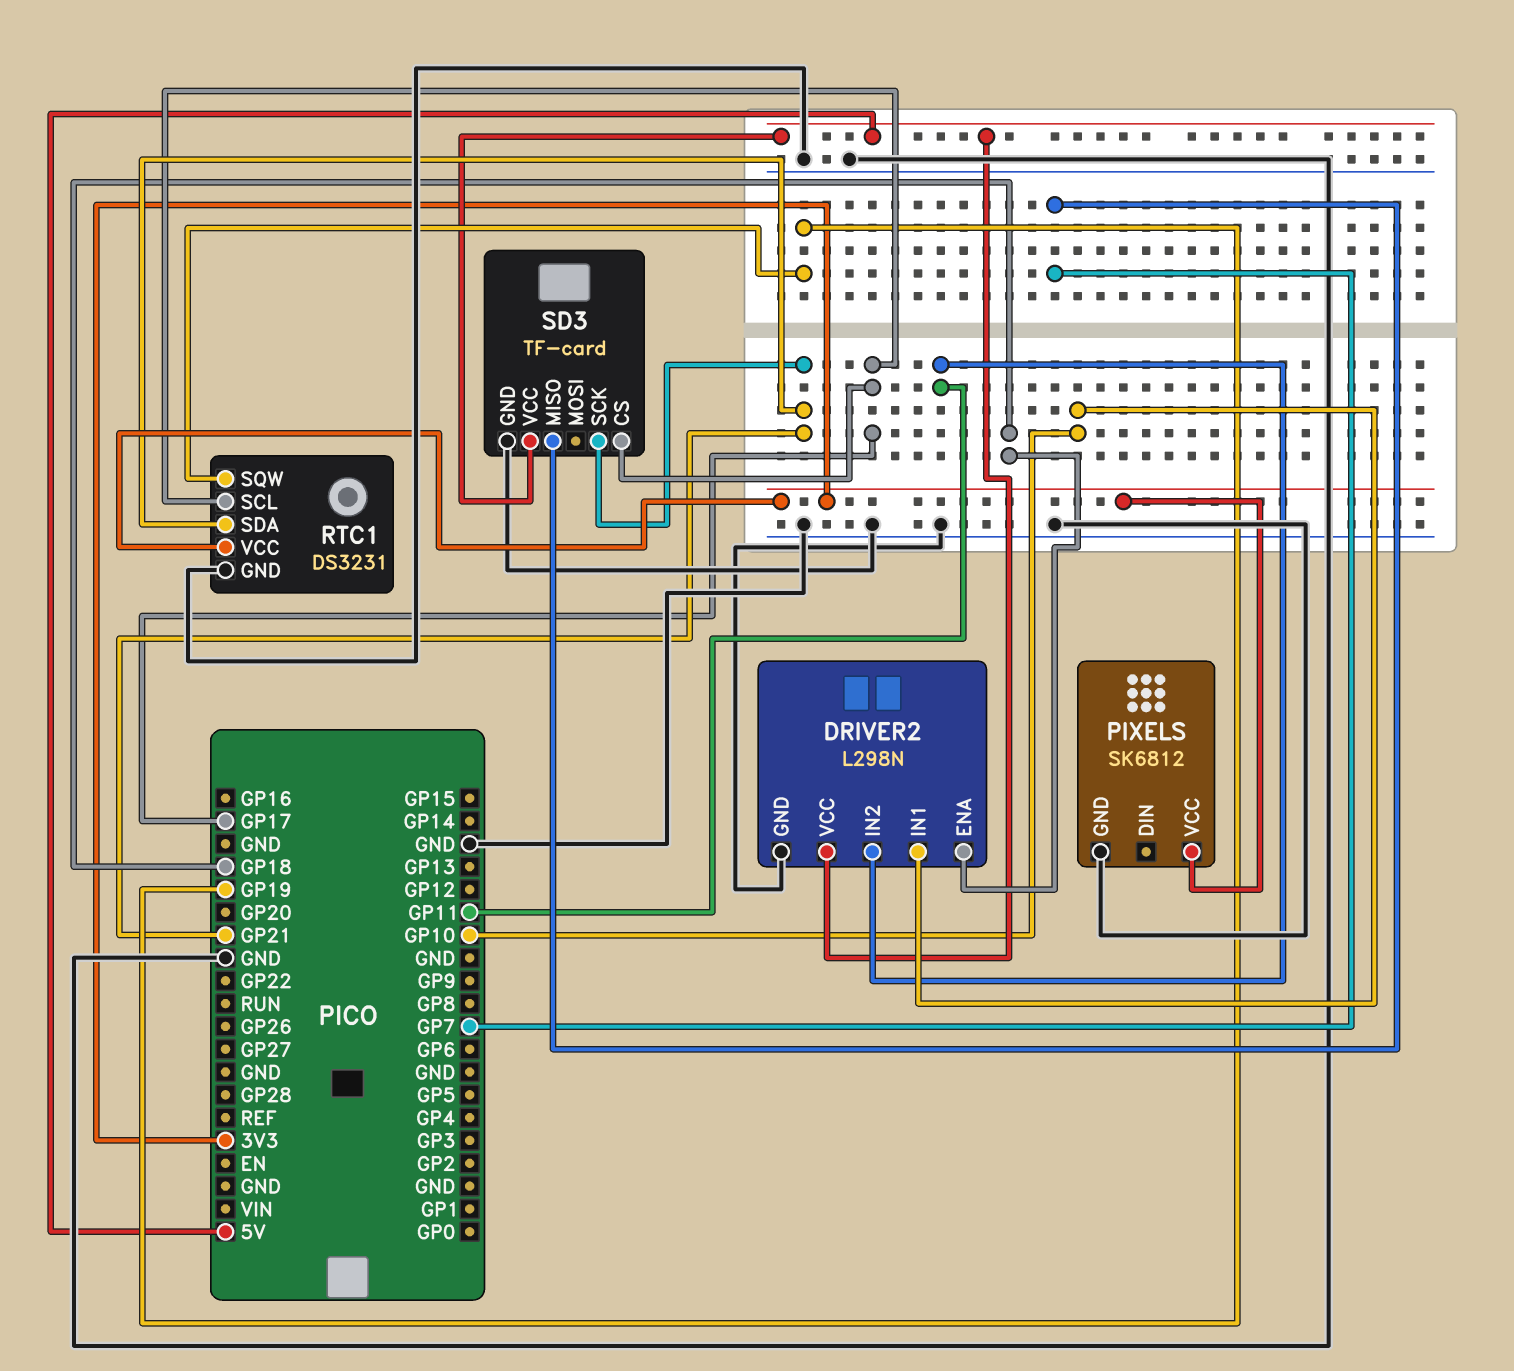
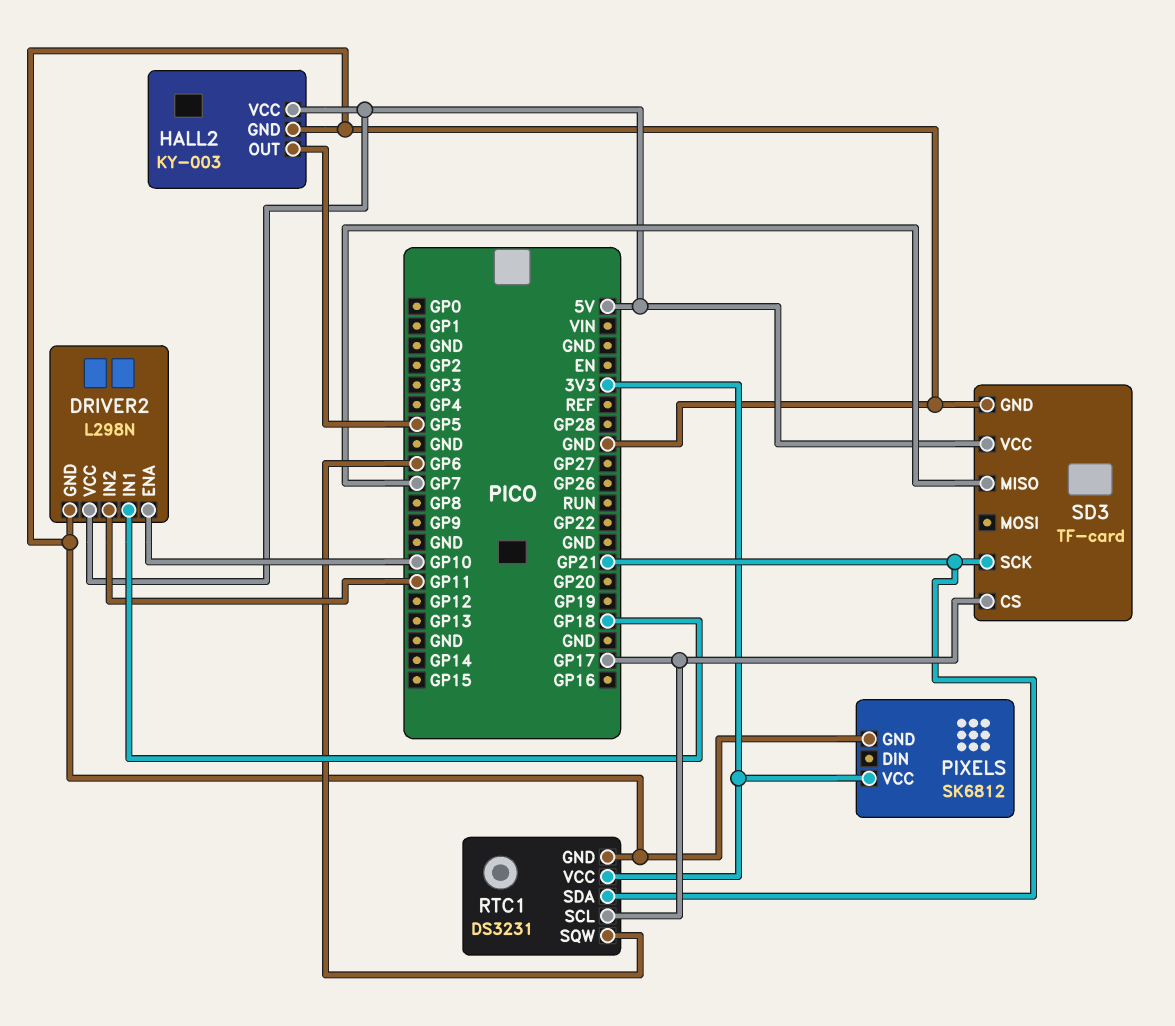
DRIVER2 pin ENA: GP18 -> GP10
DRIVER2 pin IN1: GP10 -> GP18
HALL2: none -> KY-003
HALL2 pin GND: none -> GND
HALL2 pin OUT: none -> GP5
HALL2 pin VCC: none -> 5V
RTC1 pin SQW: GP19 -> GP6

